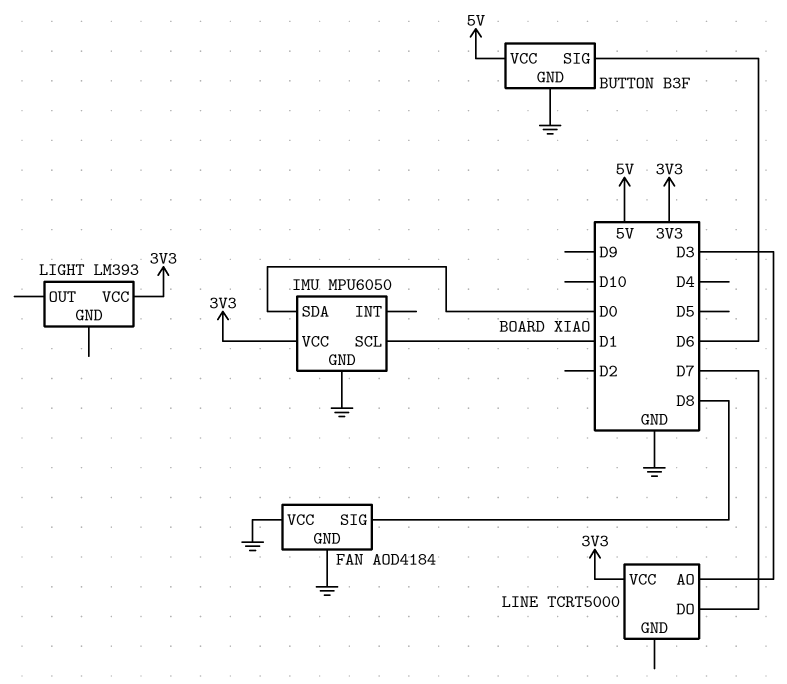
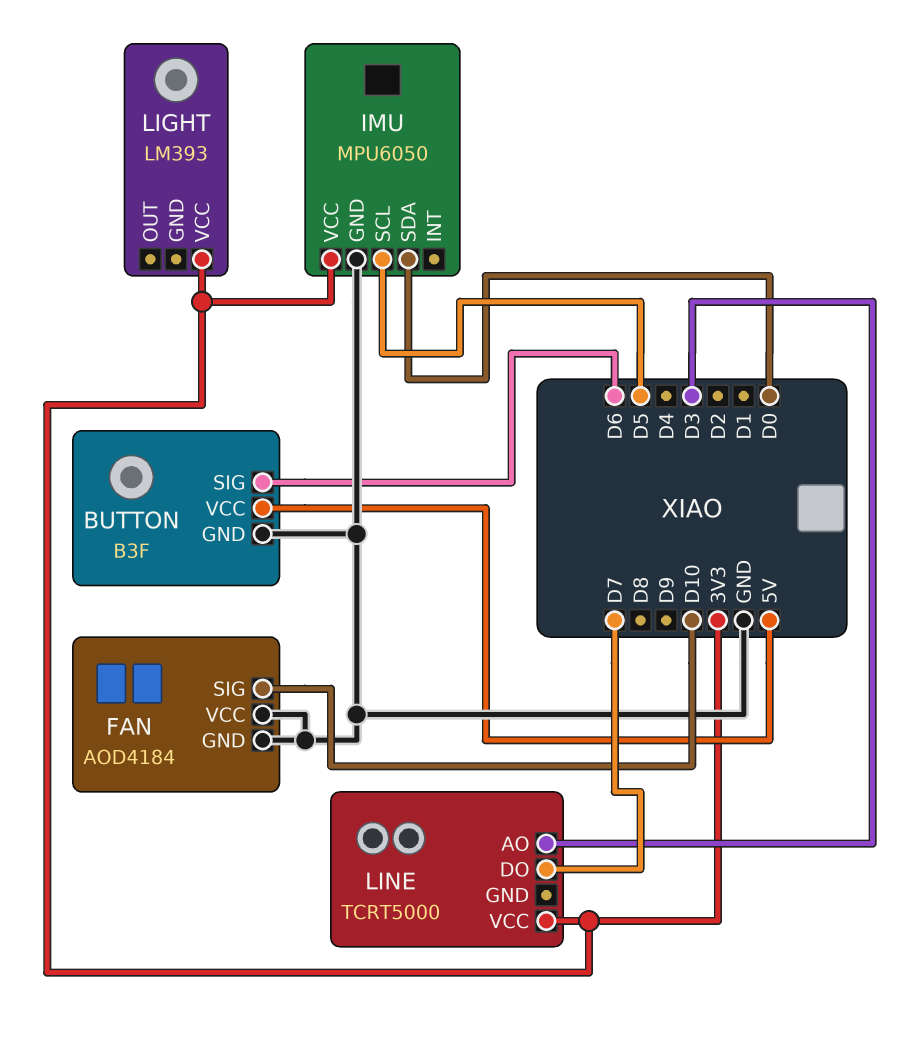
FAN pin SIG: D8 -> D10
IMU pin SCL: D1 -> D5

